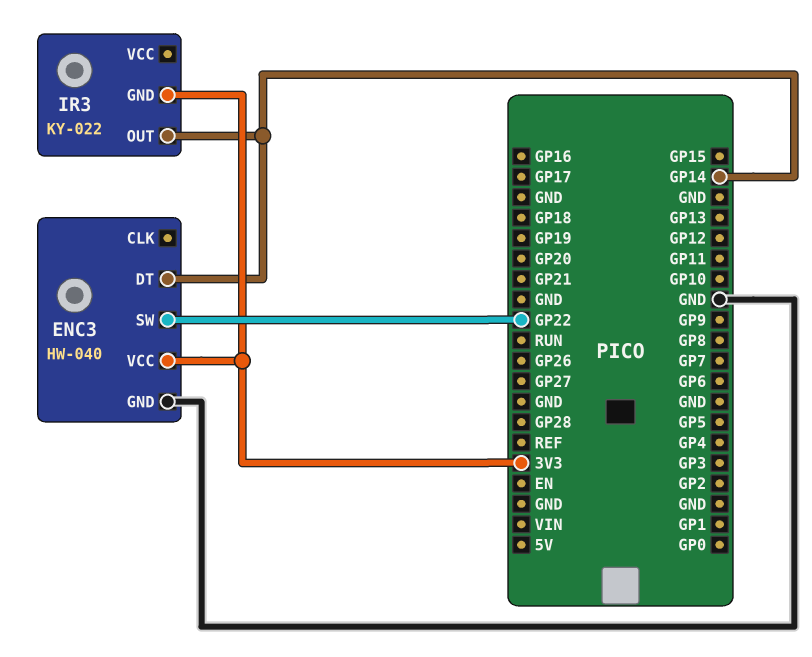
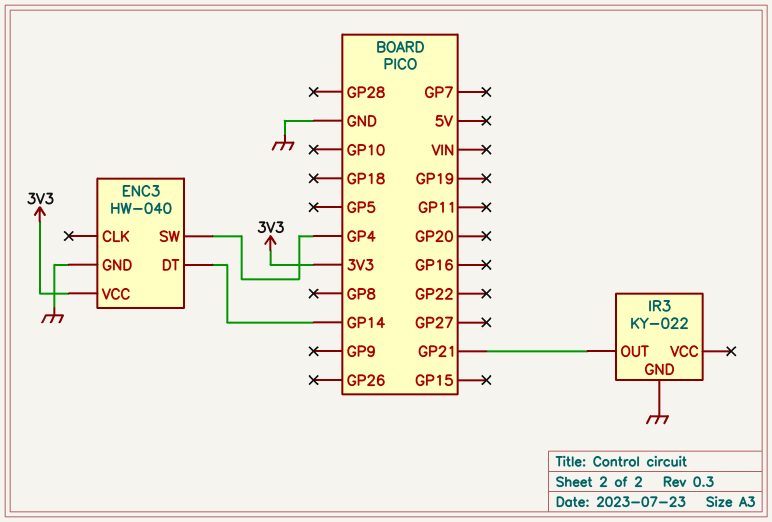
ENC3 pin SW: GP22 -> GP4
IR3 pin GND: 3V3 -> GND
IR3 pin OUT: GP14 -> GP21

